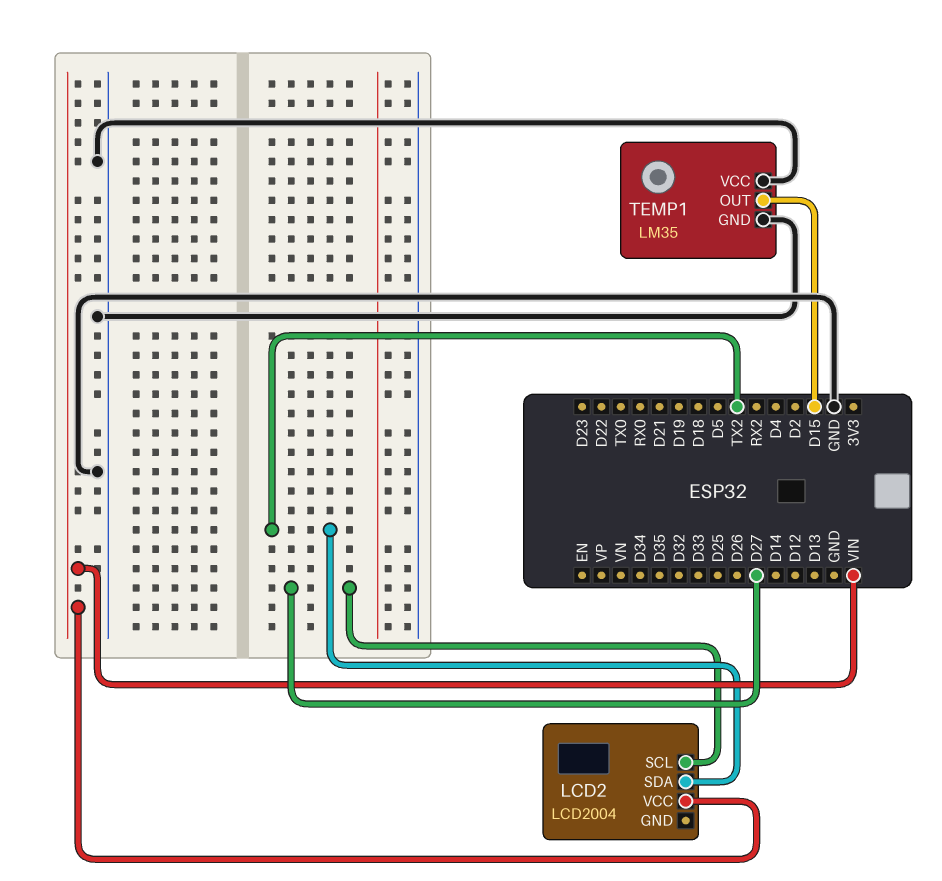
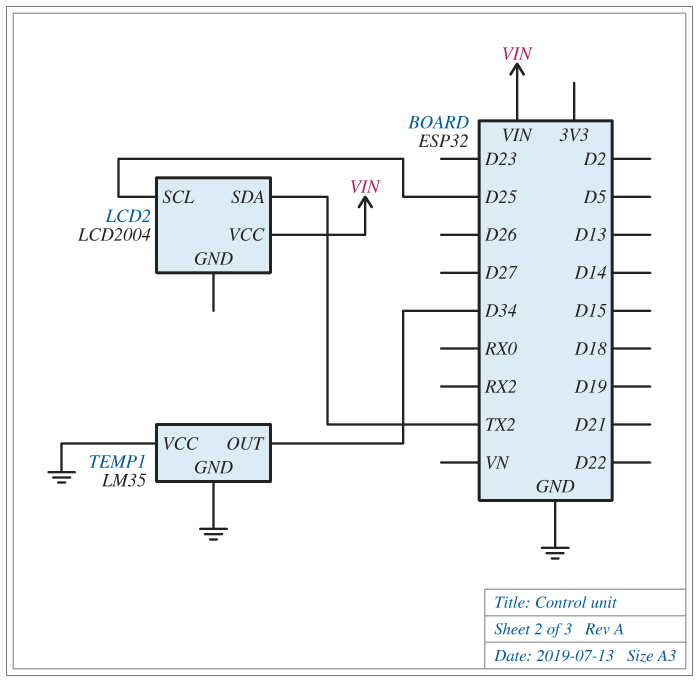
LCD2 pin SCL: D27 -> D25
TEMP1 pin OUT: D15 -> D34

